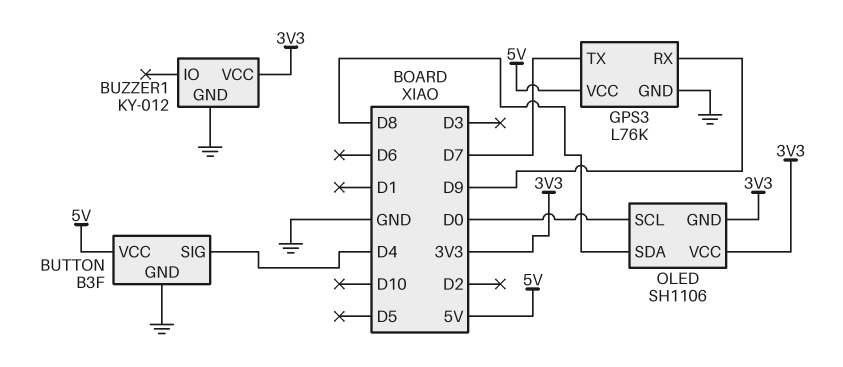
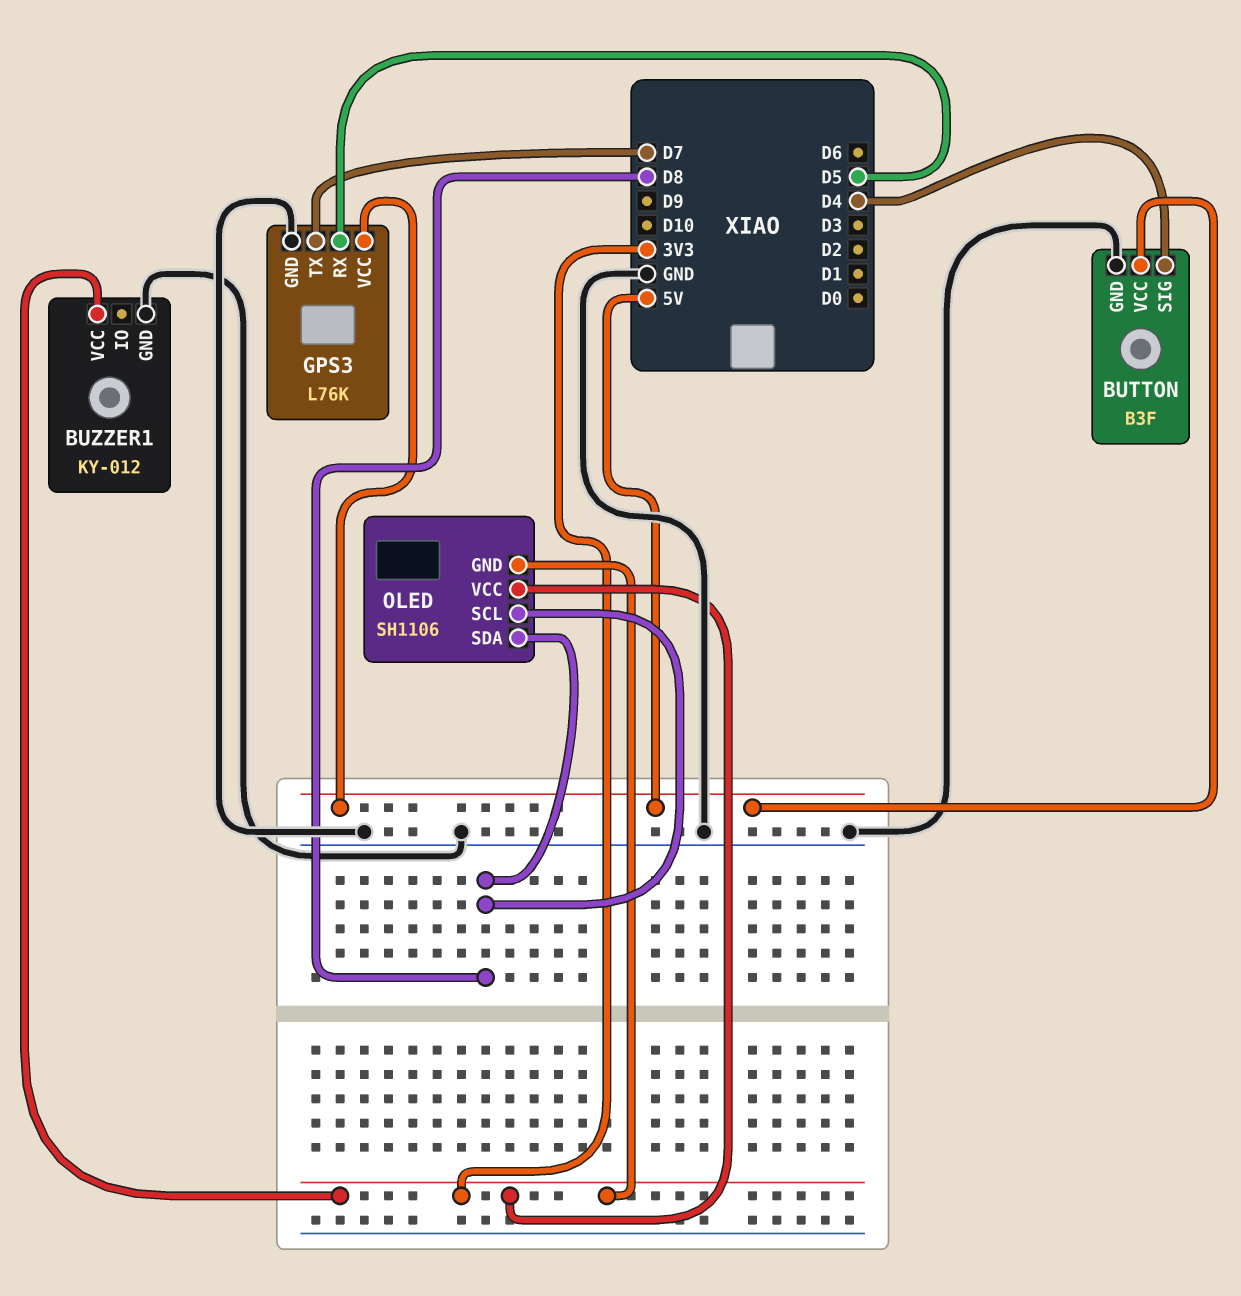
GPS3 pin RX: D9 -> D5
OLED pin SCL: D0 -> D8

